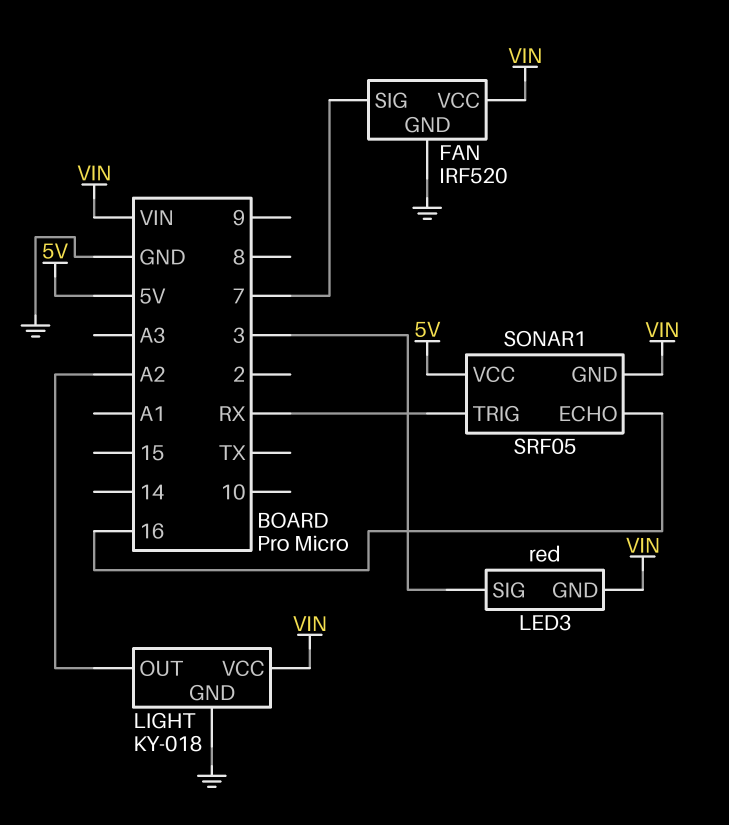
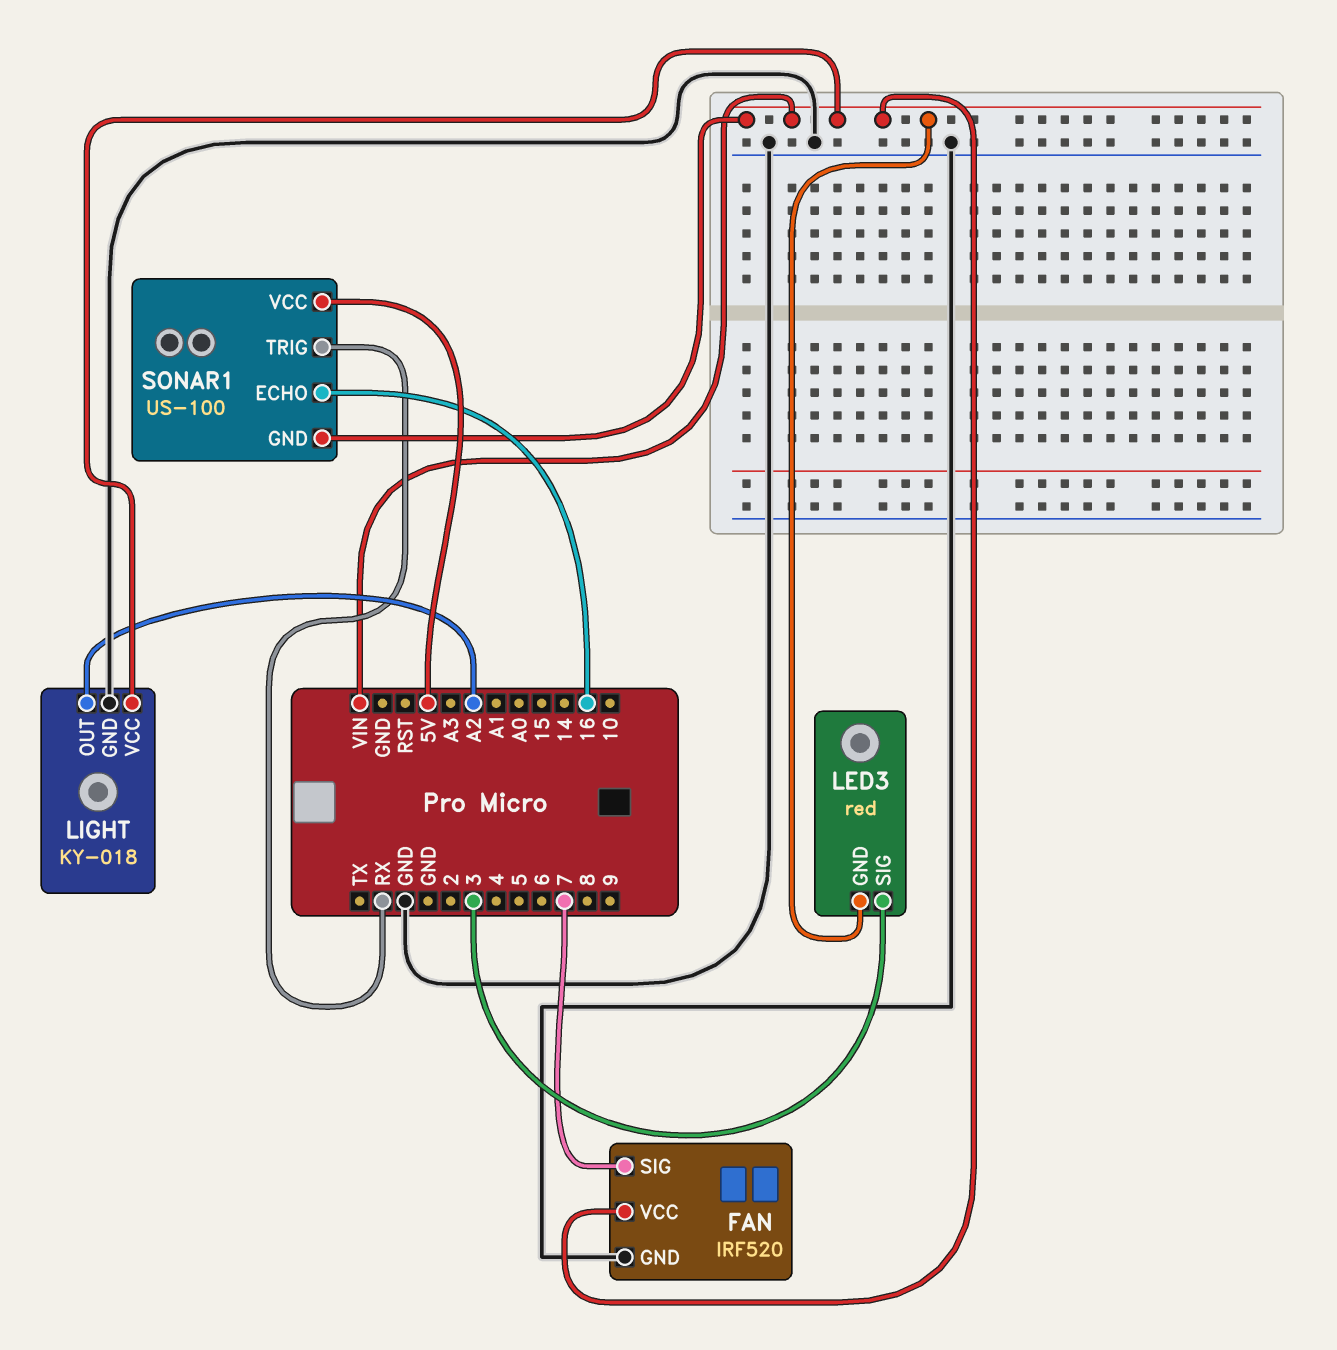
SONAR1: SRF05 -> US-100

